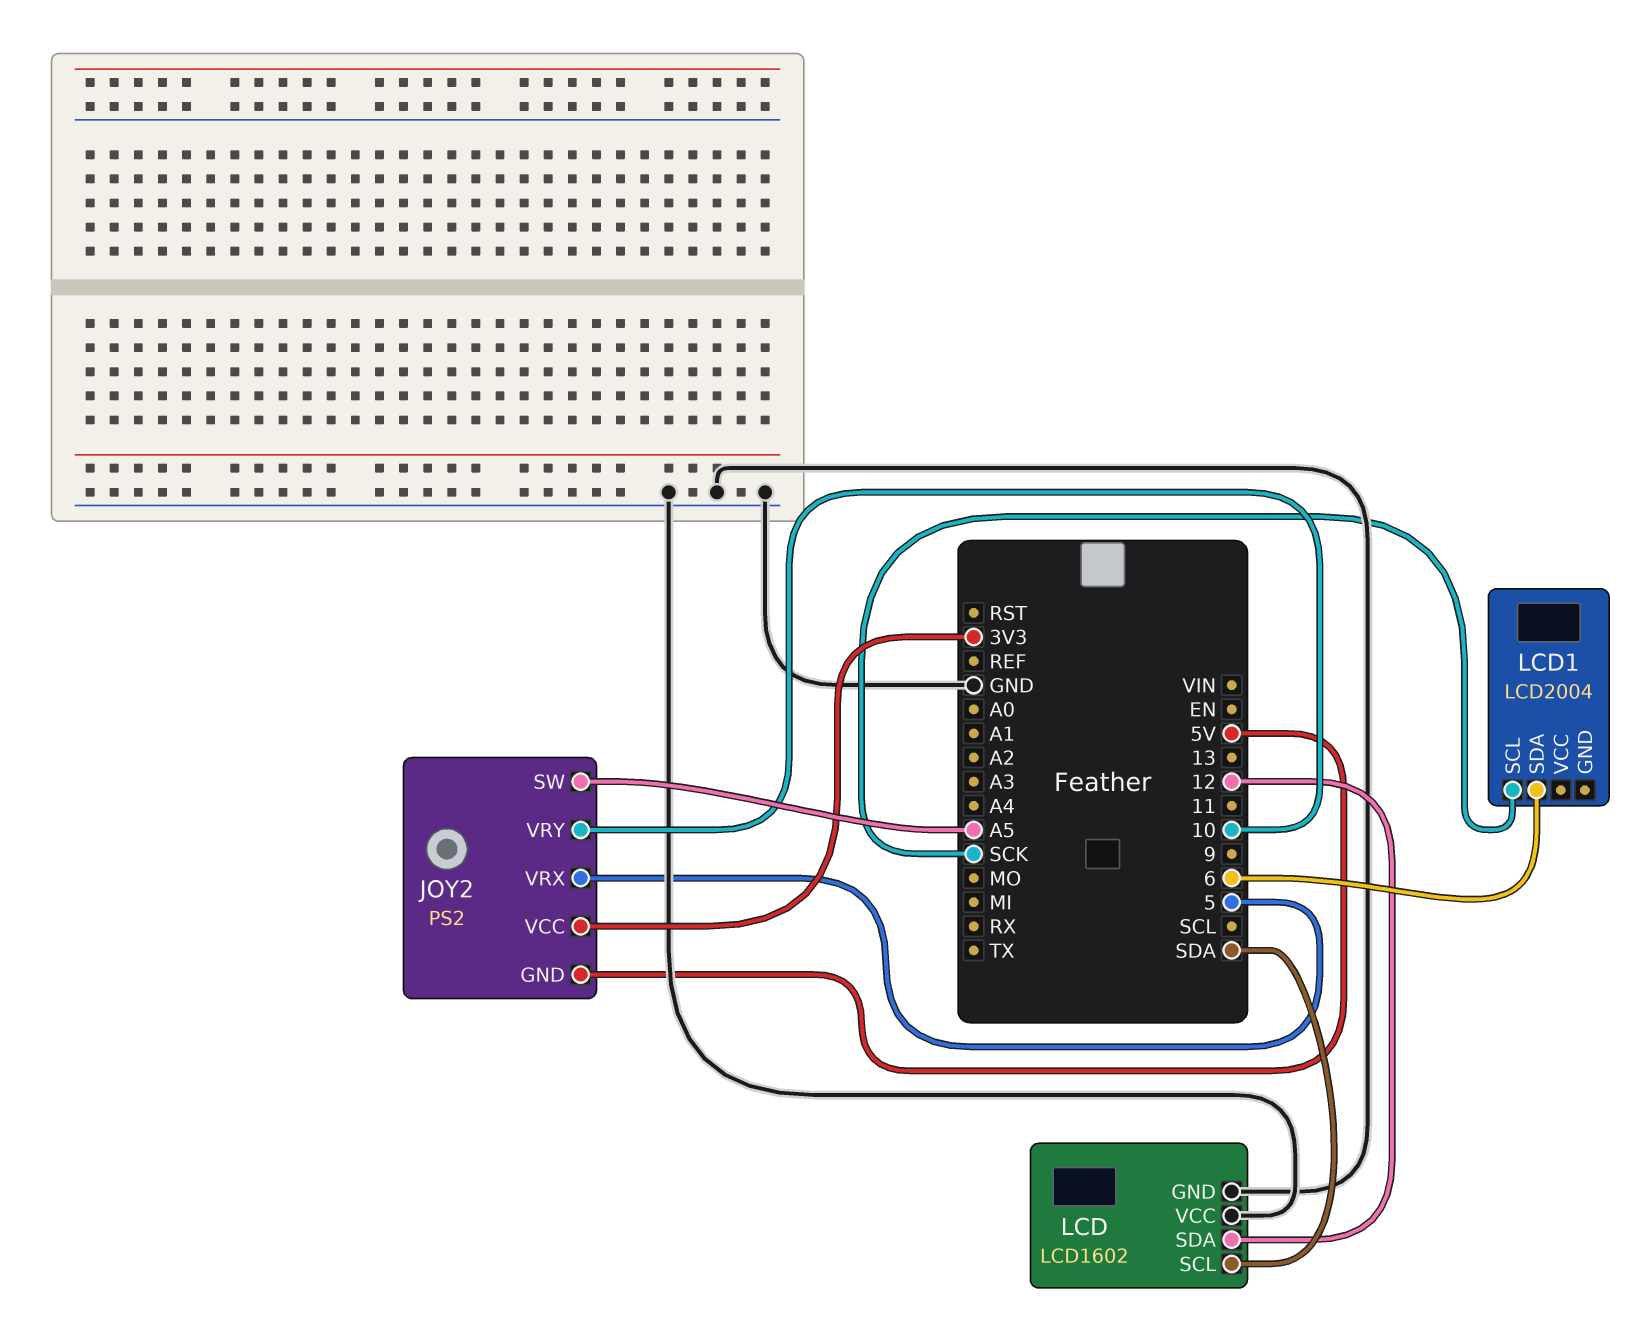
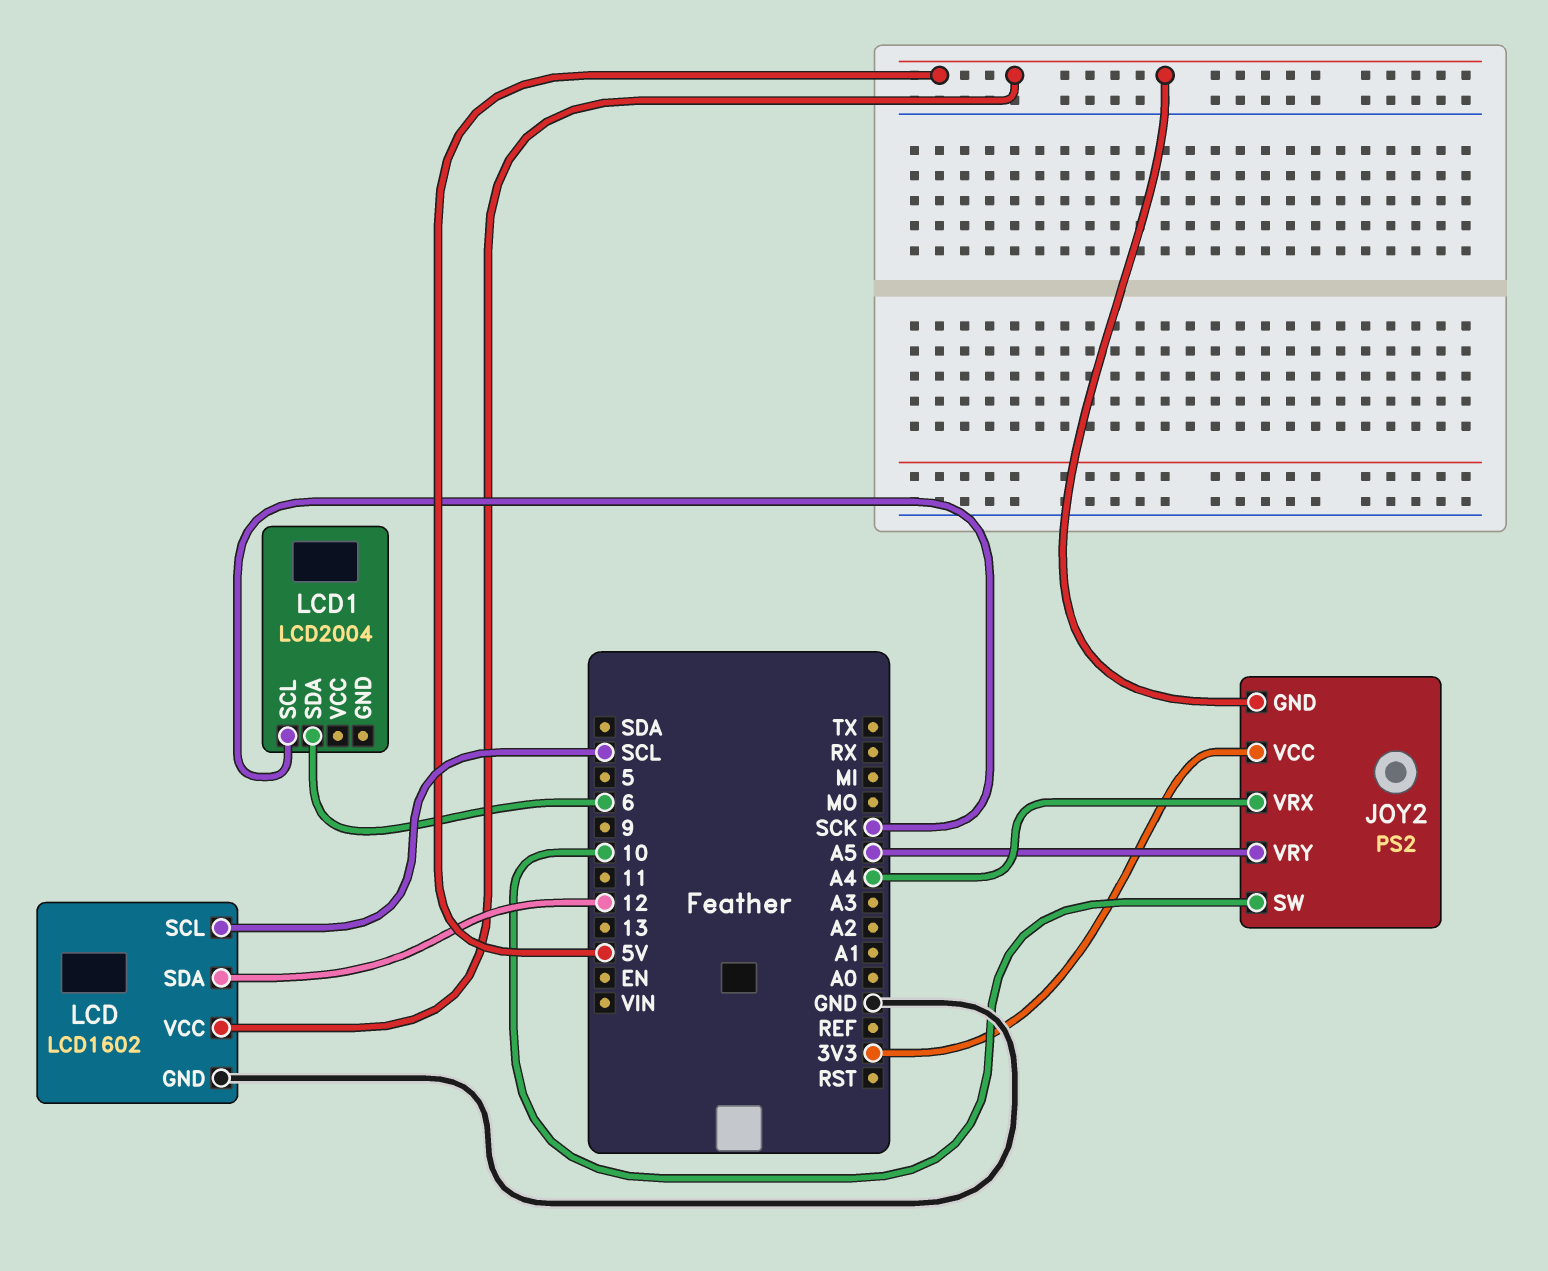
JOY2 pin SW: A5 -> 10
JOY2 pin VRX: 5 -> A4
JOY2 pin VRY: 10 -> A5
LCD pin SCL: SDA -> SCL
LCD pin VCC: GND -> 5V

